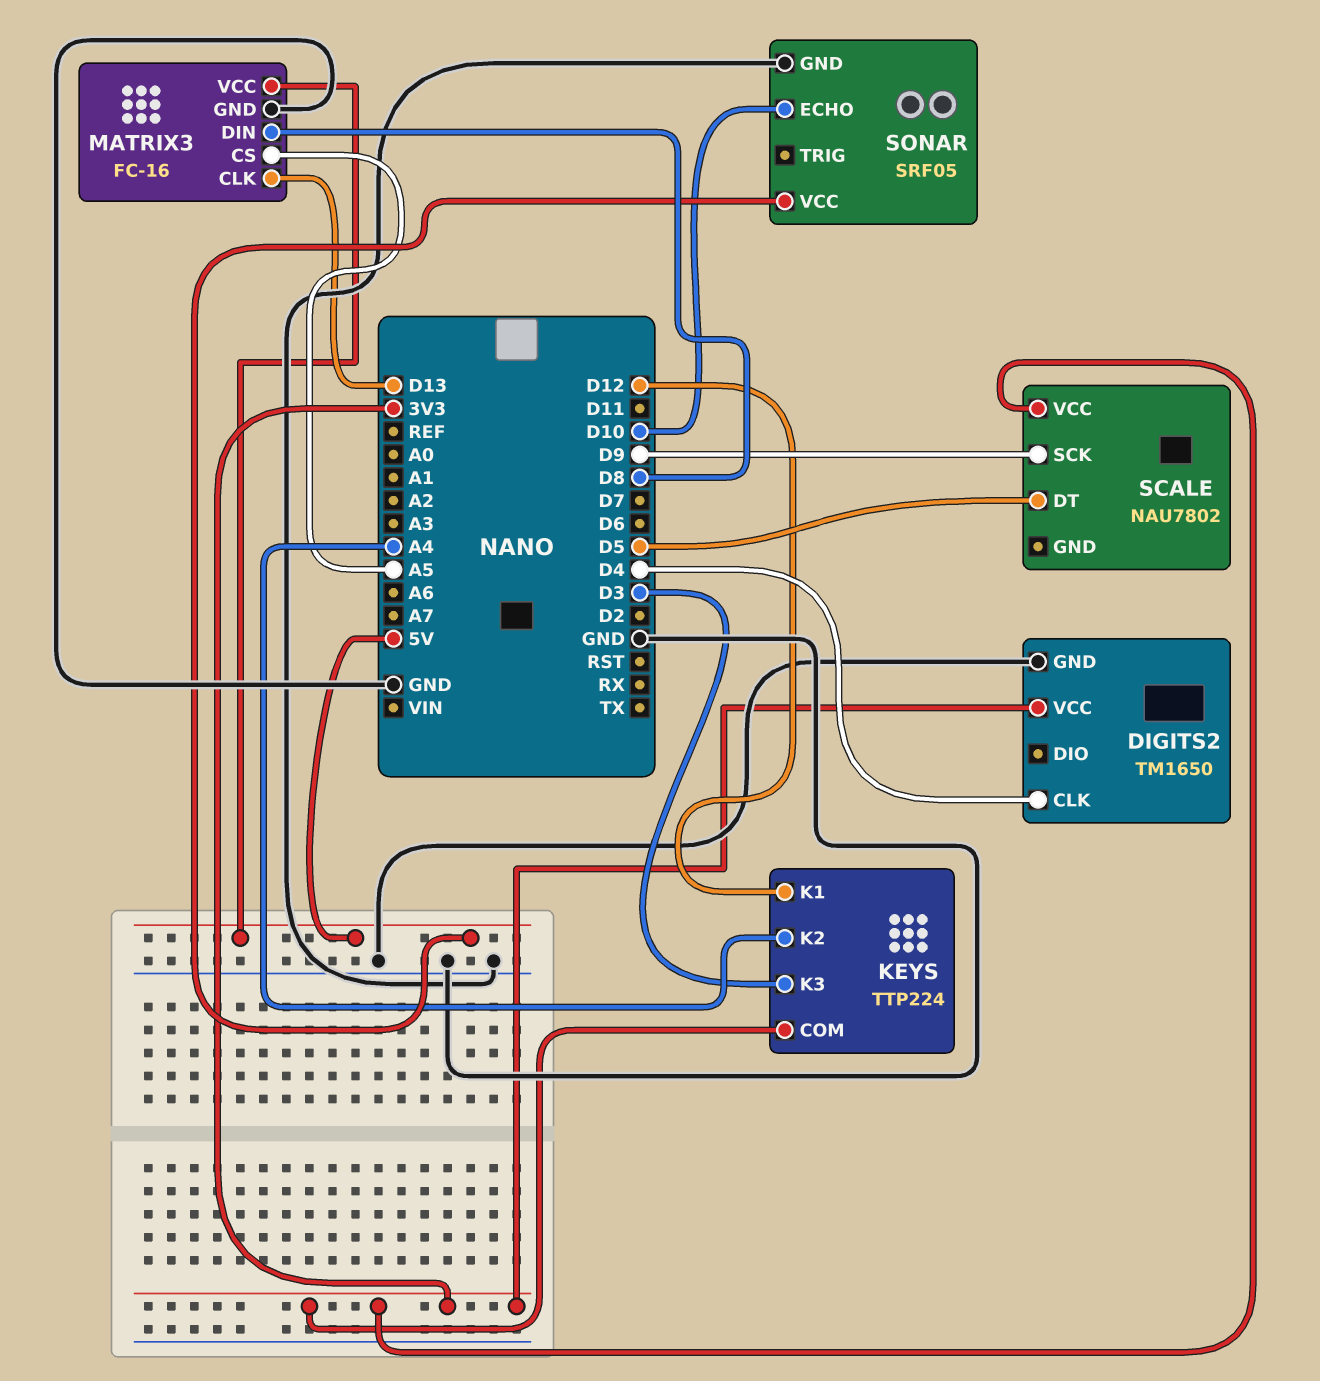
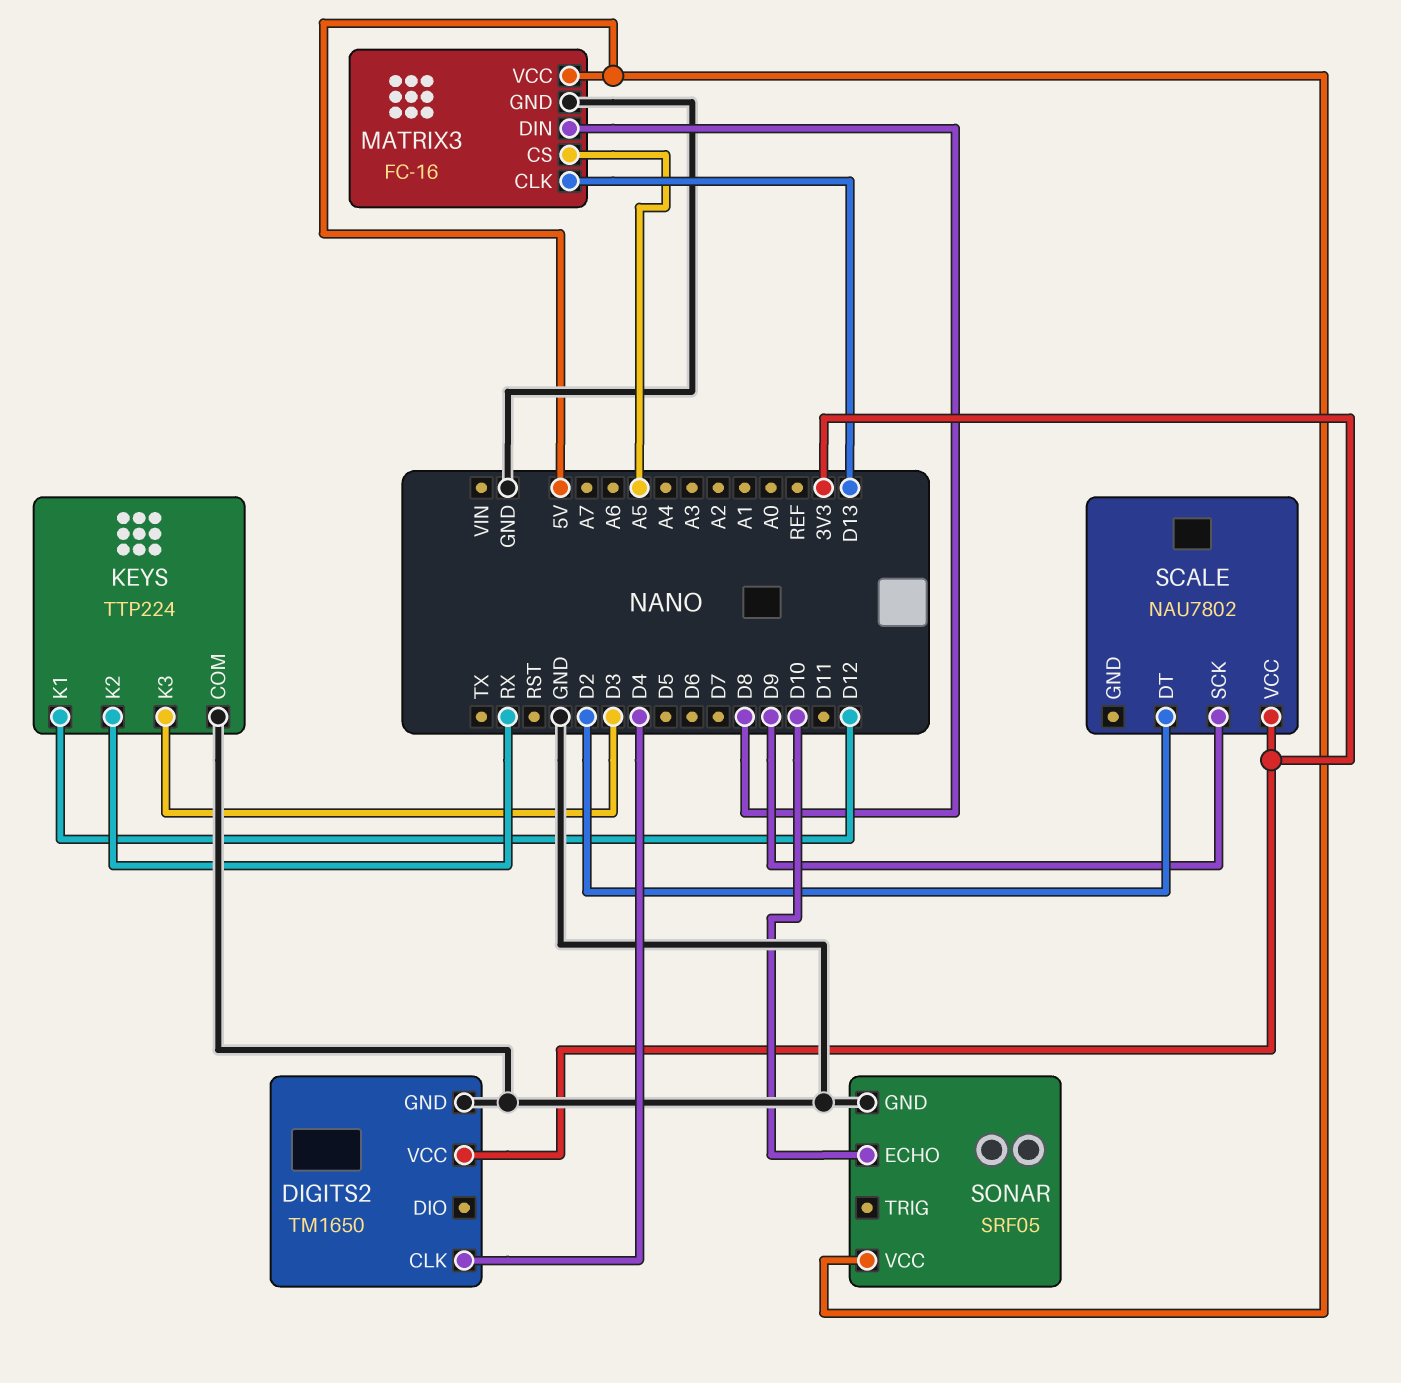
KEYS pin COM: 3V3 -> GND
KEYS pin K2: A4 -> RX
SCALE pin DT: D5 -> D2

